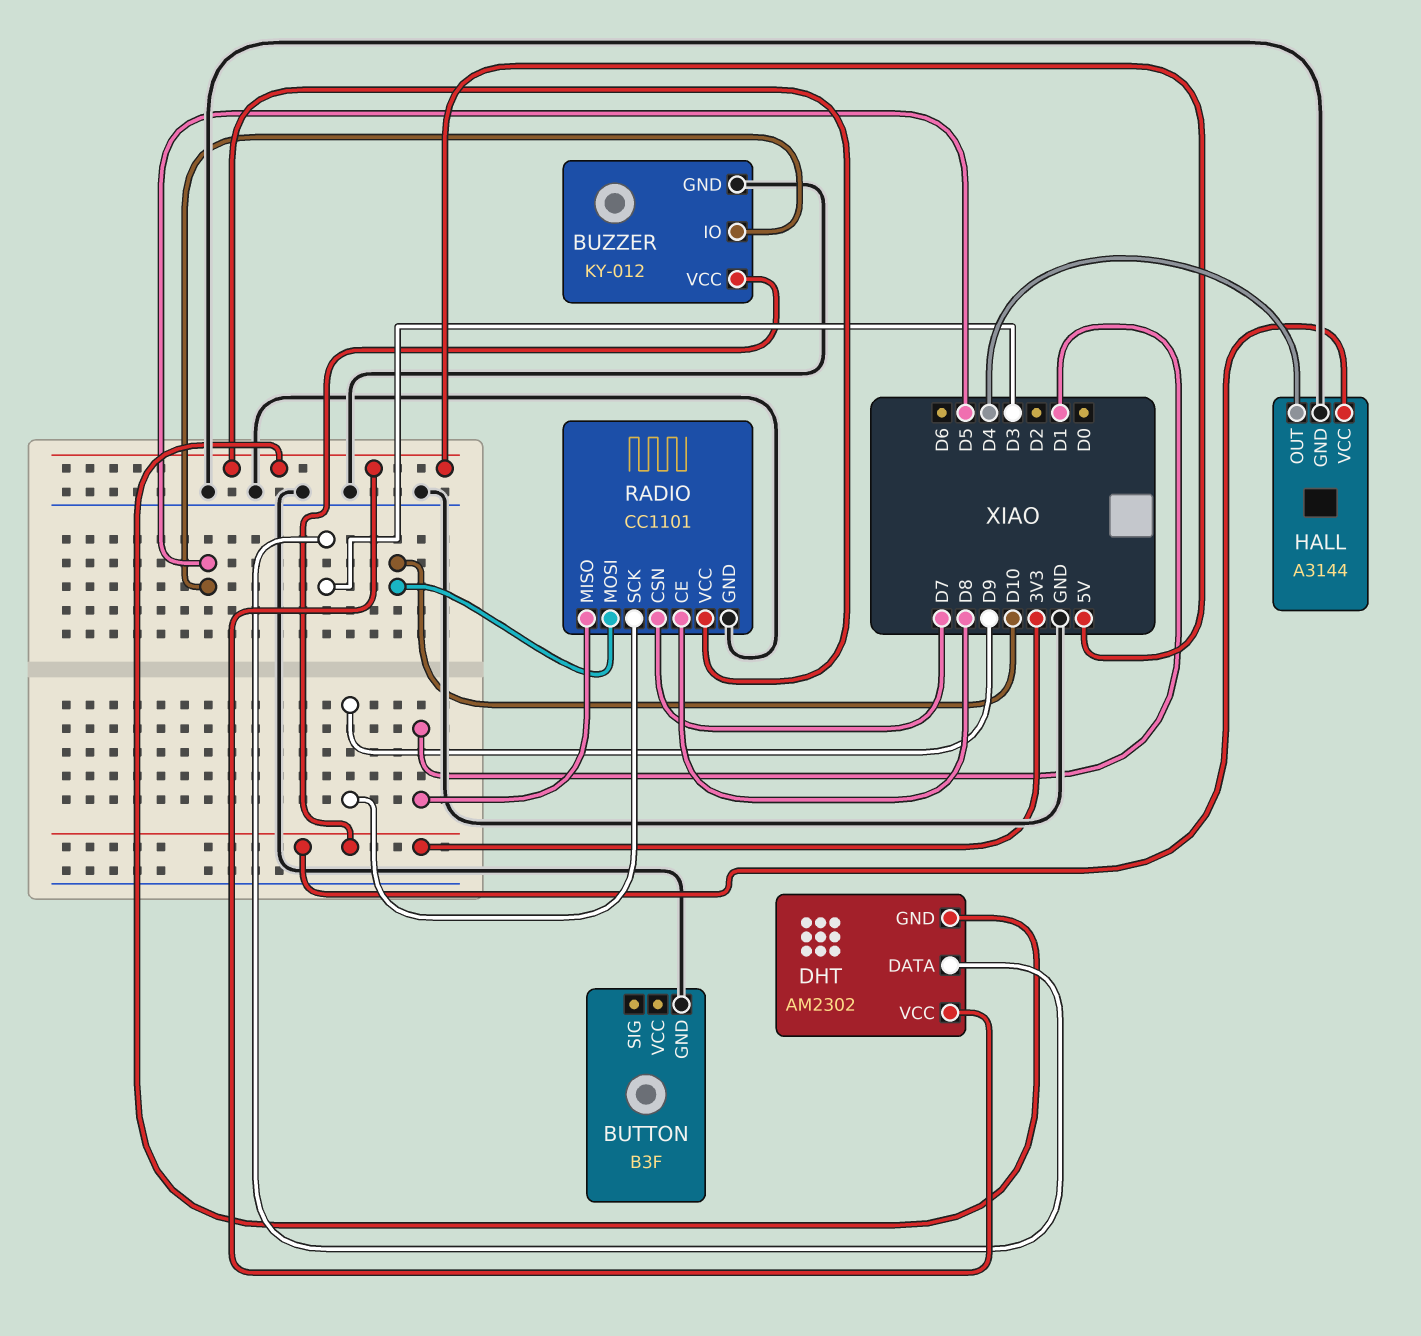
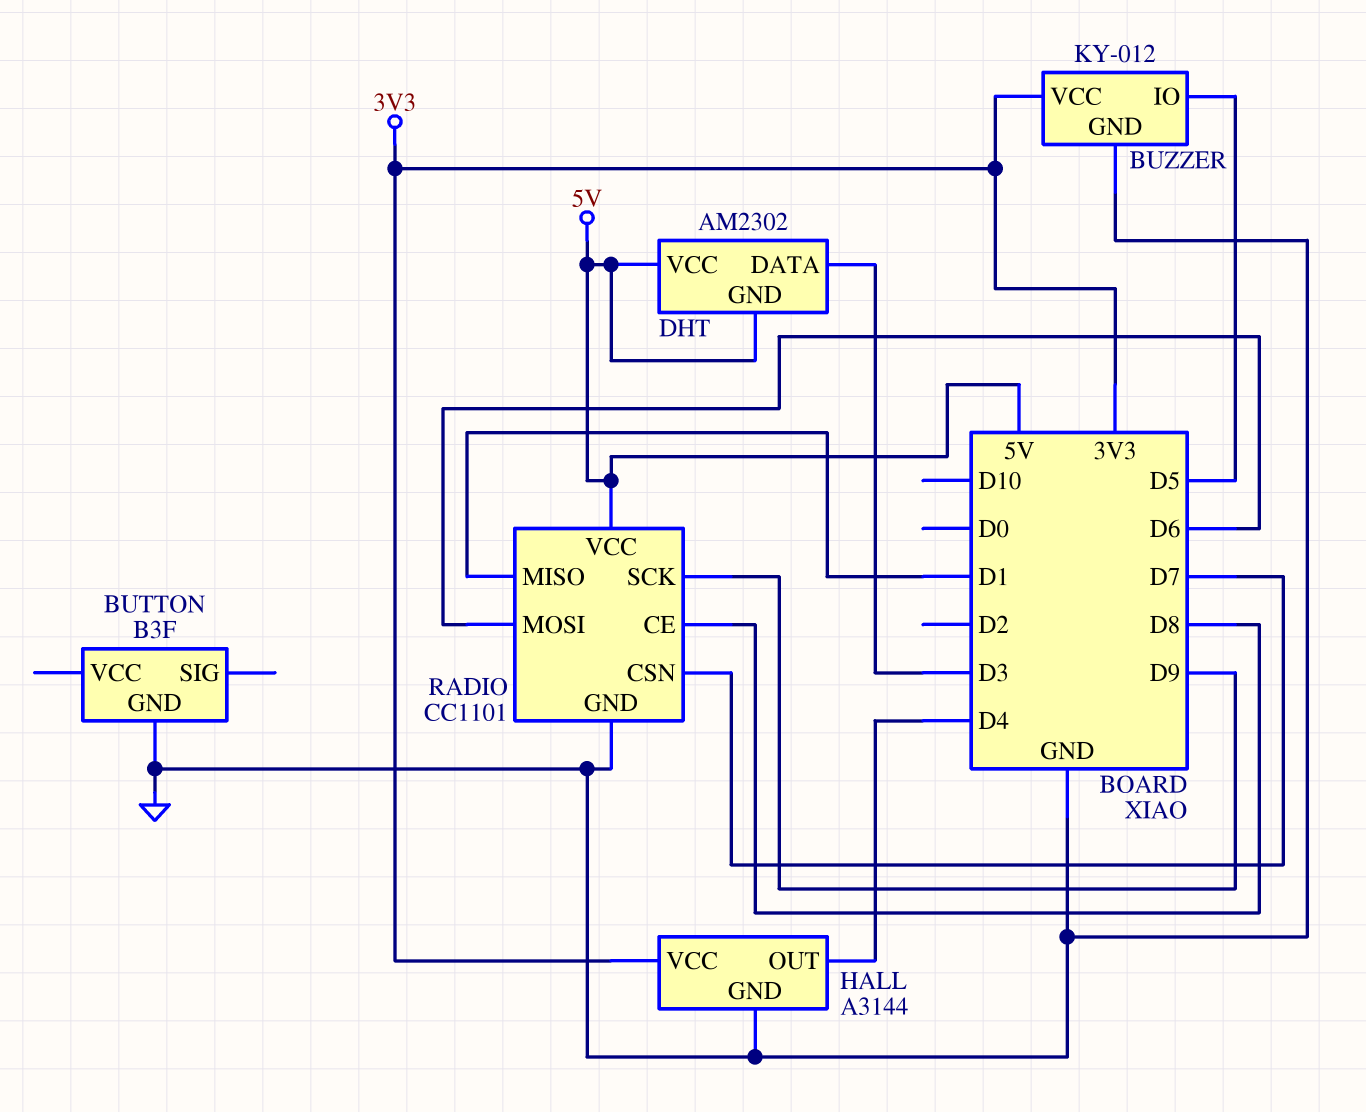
RADIO pin MOSI: D10 -> D6

